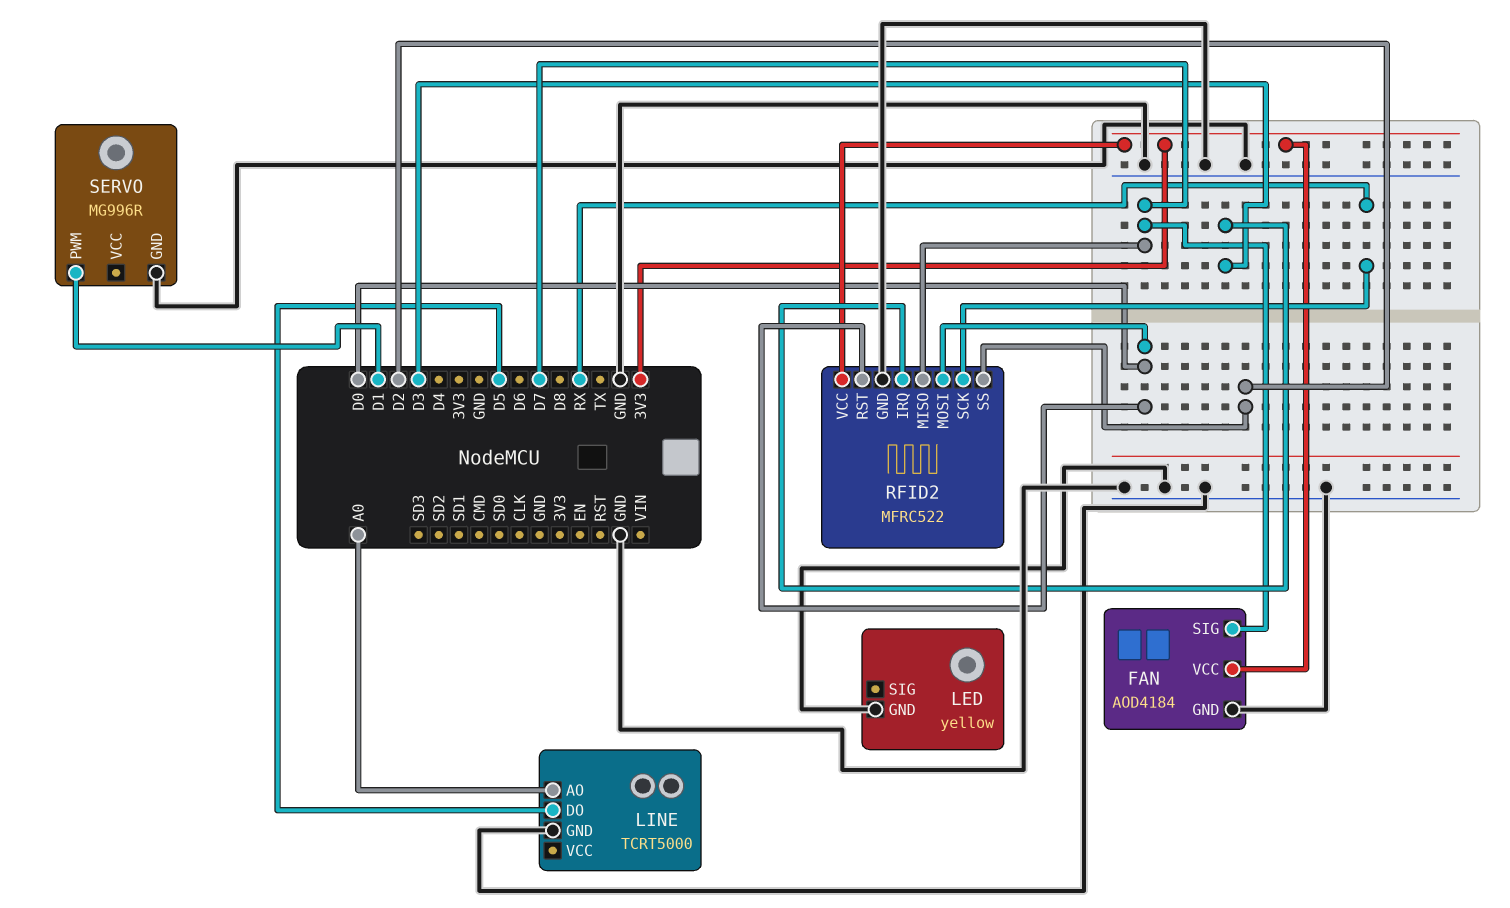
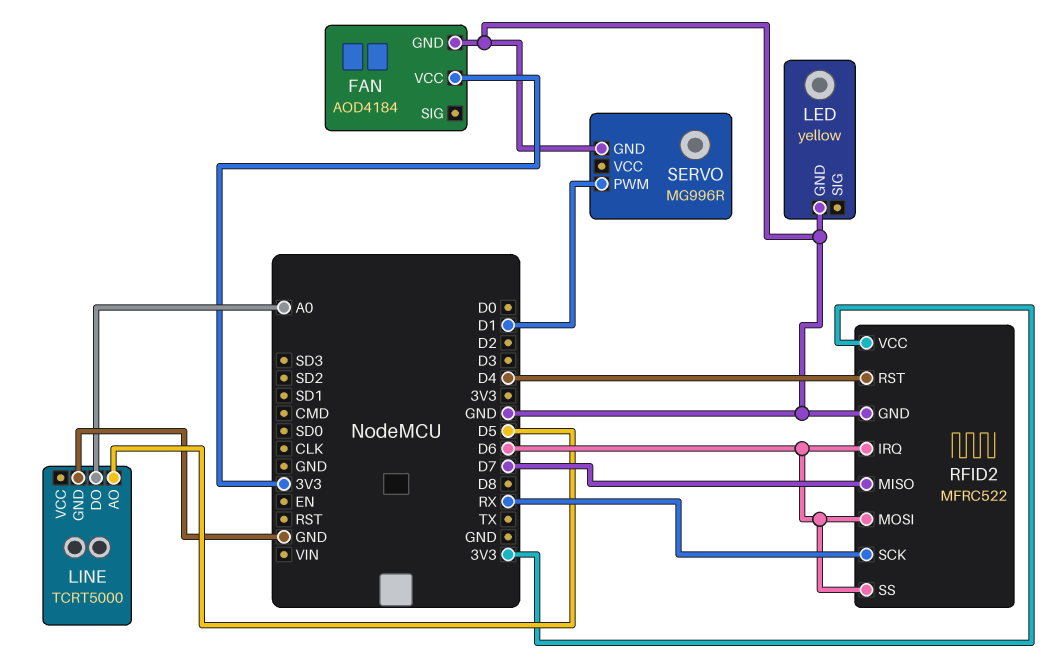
FAN pin SIG: D7 -> none
LINE pin AO: A0 -> D5
LINE pin DO: D5 -> A0
RFID2 pin IRQ: D3 -> D6
RFID2 pin MOSI: D0 -> D6
RFID2 pin RST: D0 -> D4
RFID2 pin SS: D2 -> D6

